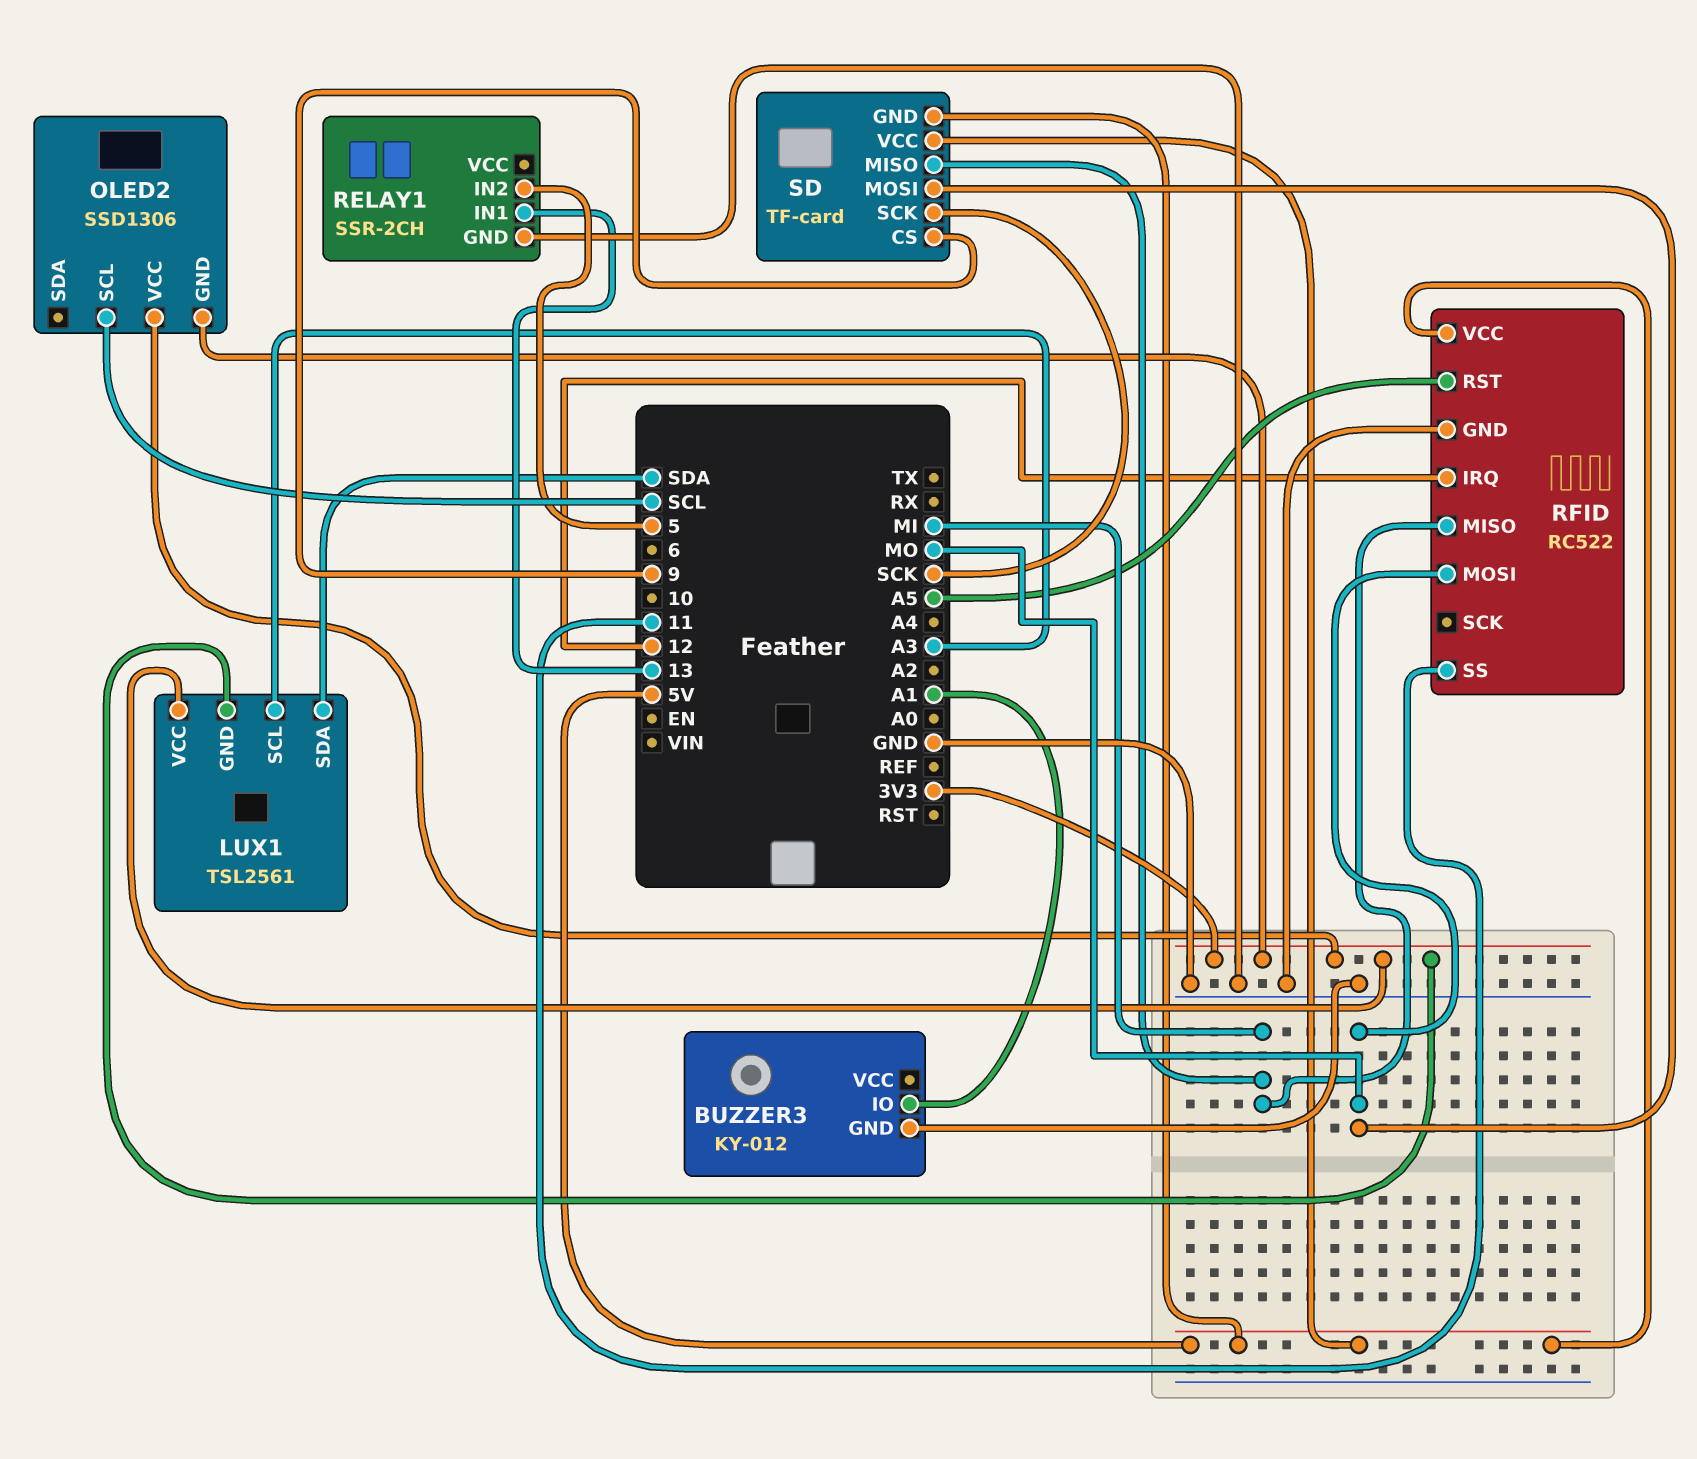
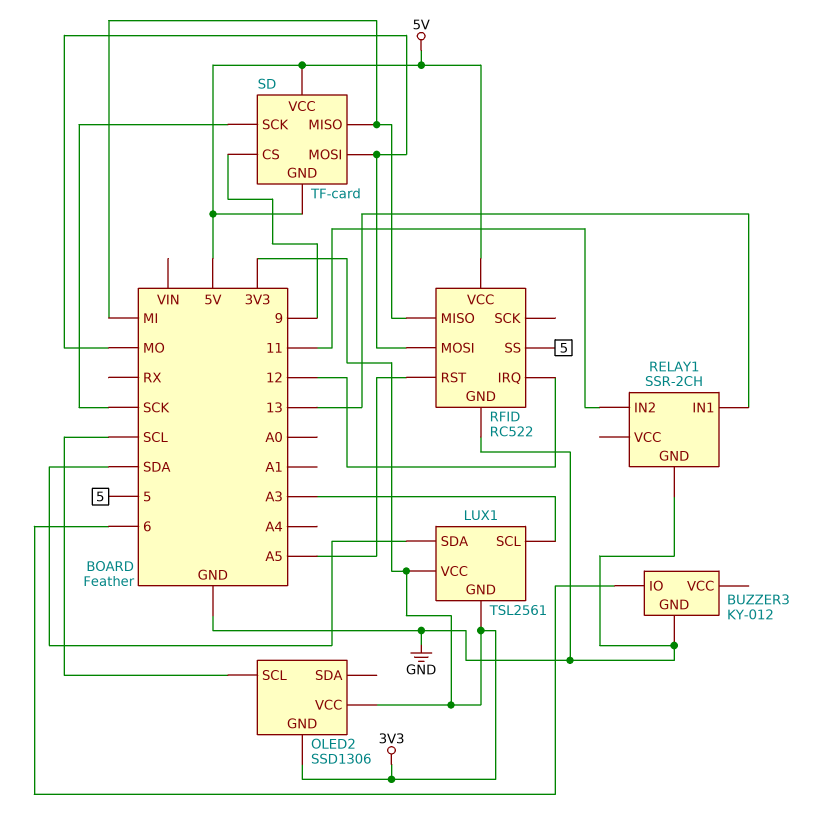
BUZZER3 pin IO: A1 -> 6
RELAY1 pin IN2: 5 -> 11
RFID pin SS: 11 -> 5

